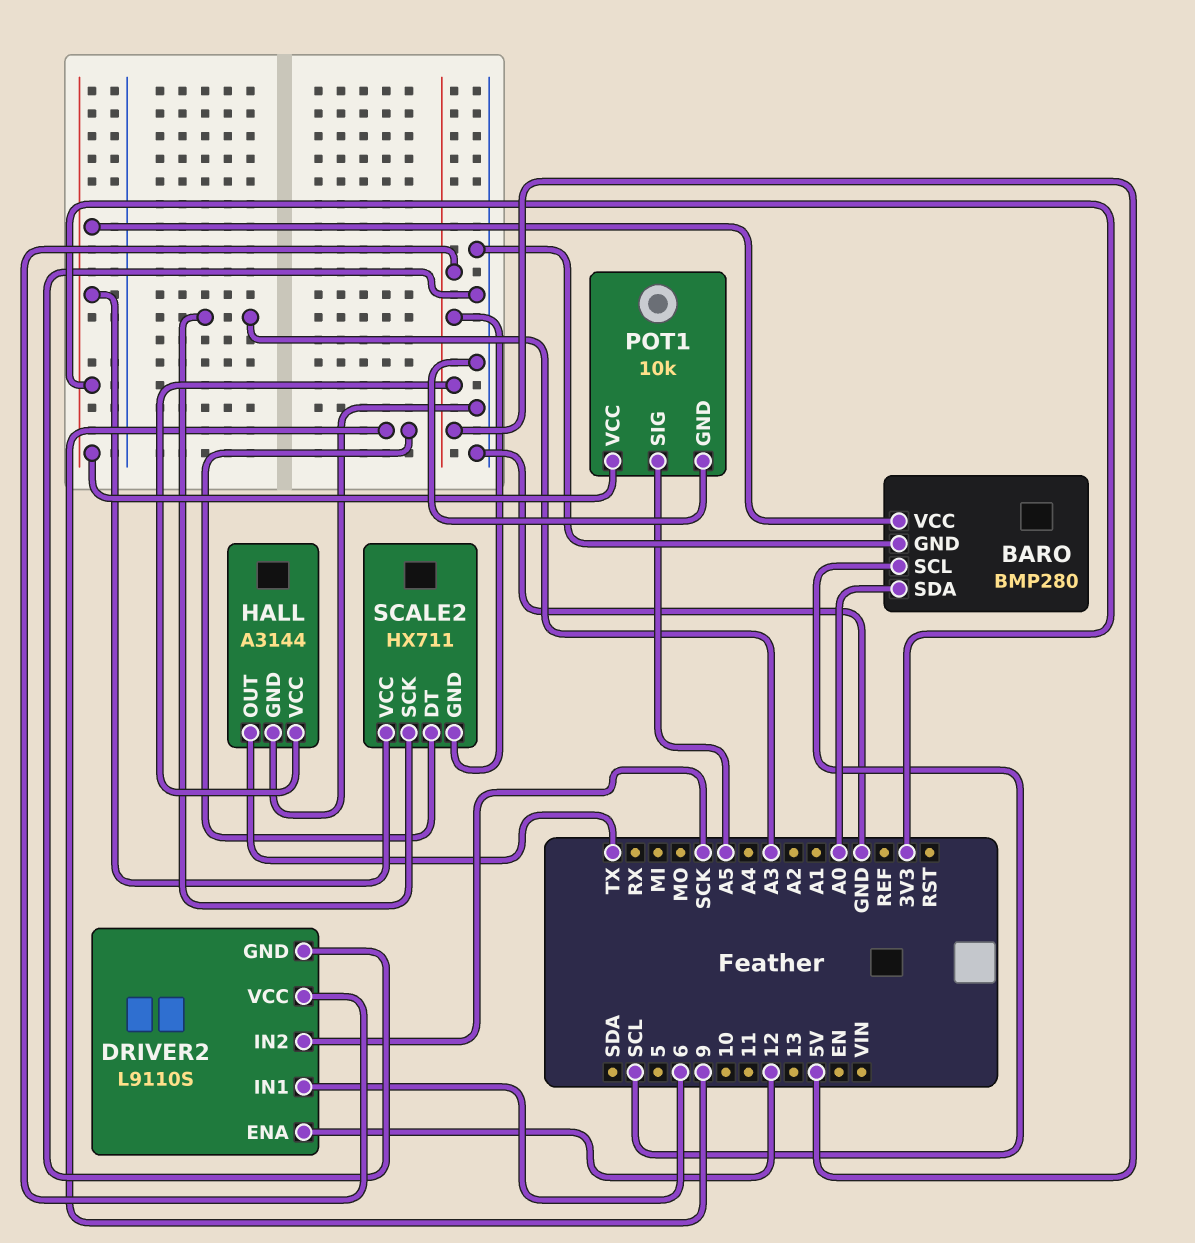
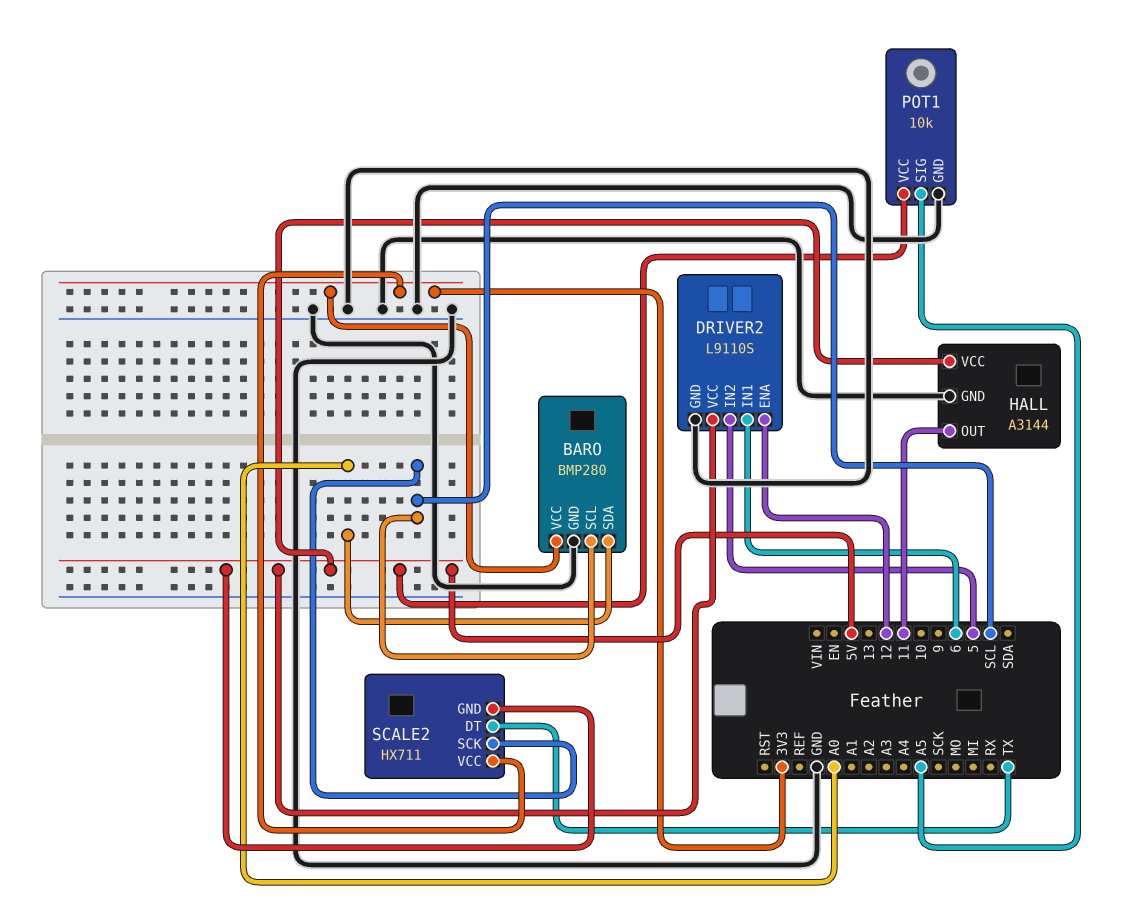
DRIVER2 pin IN2: SCK -> 5
HALL pin OUT: TX -> 11
POT1 pin VCC: 3V3 -> 5V
SCALE2 pin DT: 9 -> TX
SCALE2 pin SCK: A3 -> SCL

